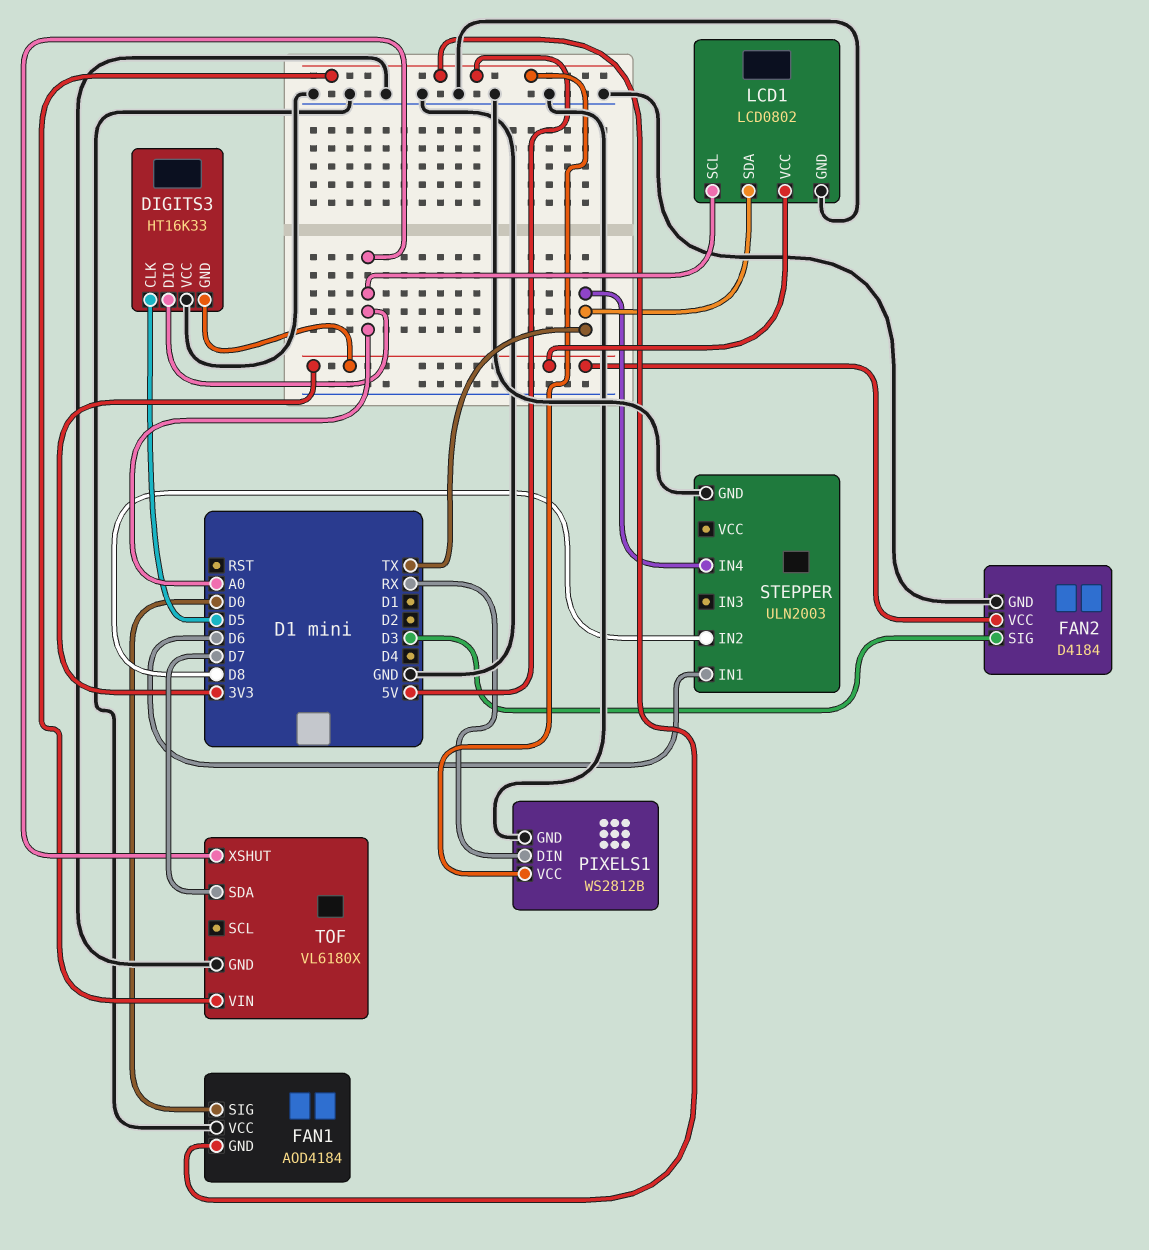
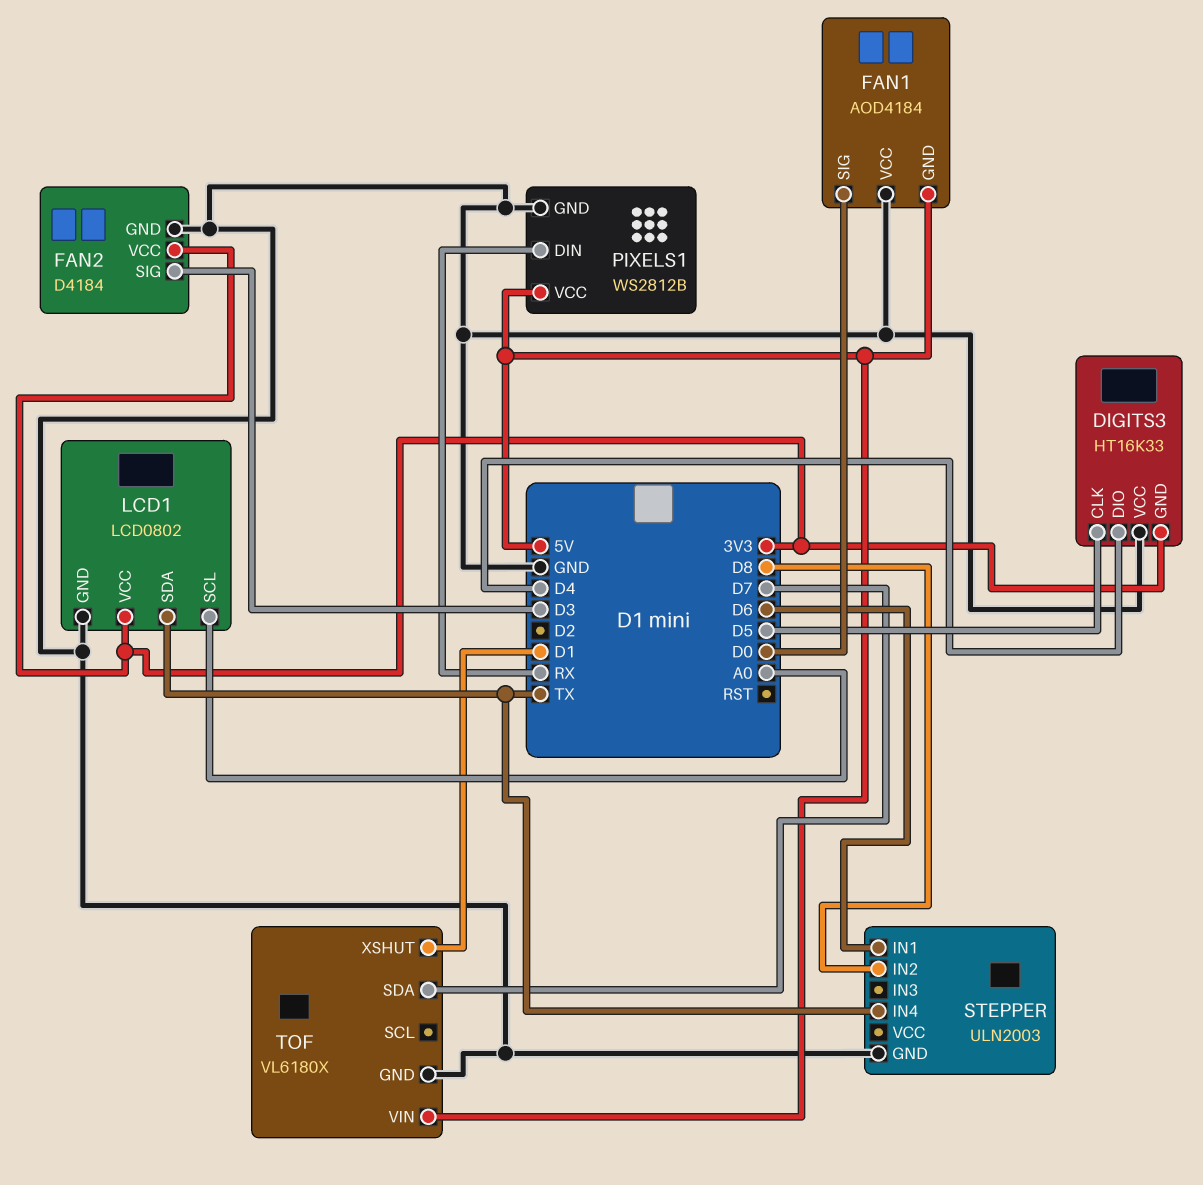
DIGITS3 pin DIO: A0 -> D4
TOF pin XSHUT: A0 -> D1

